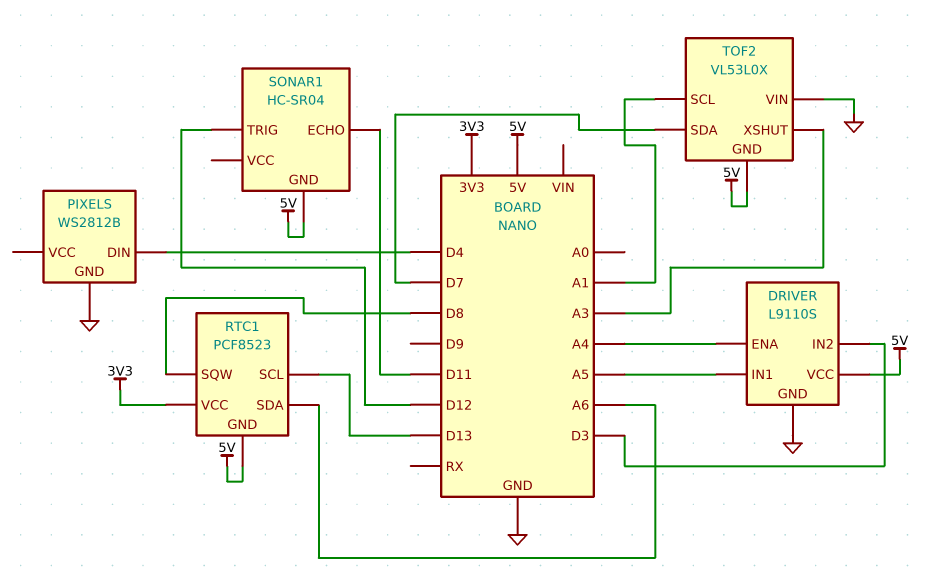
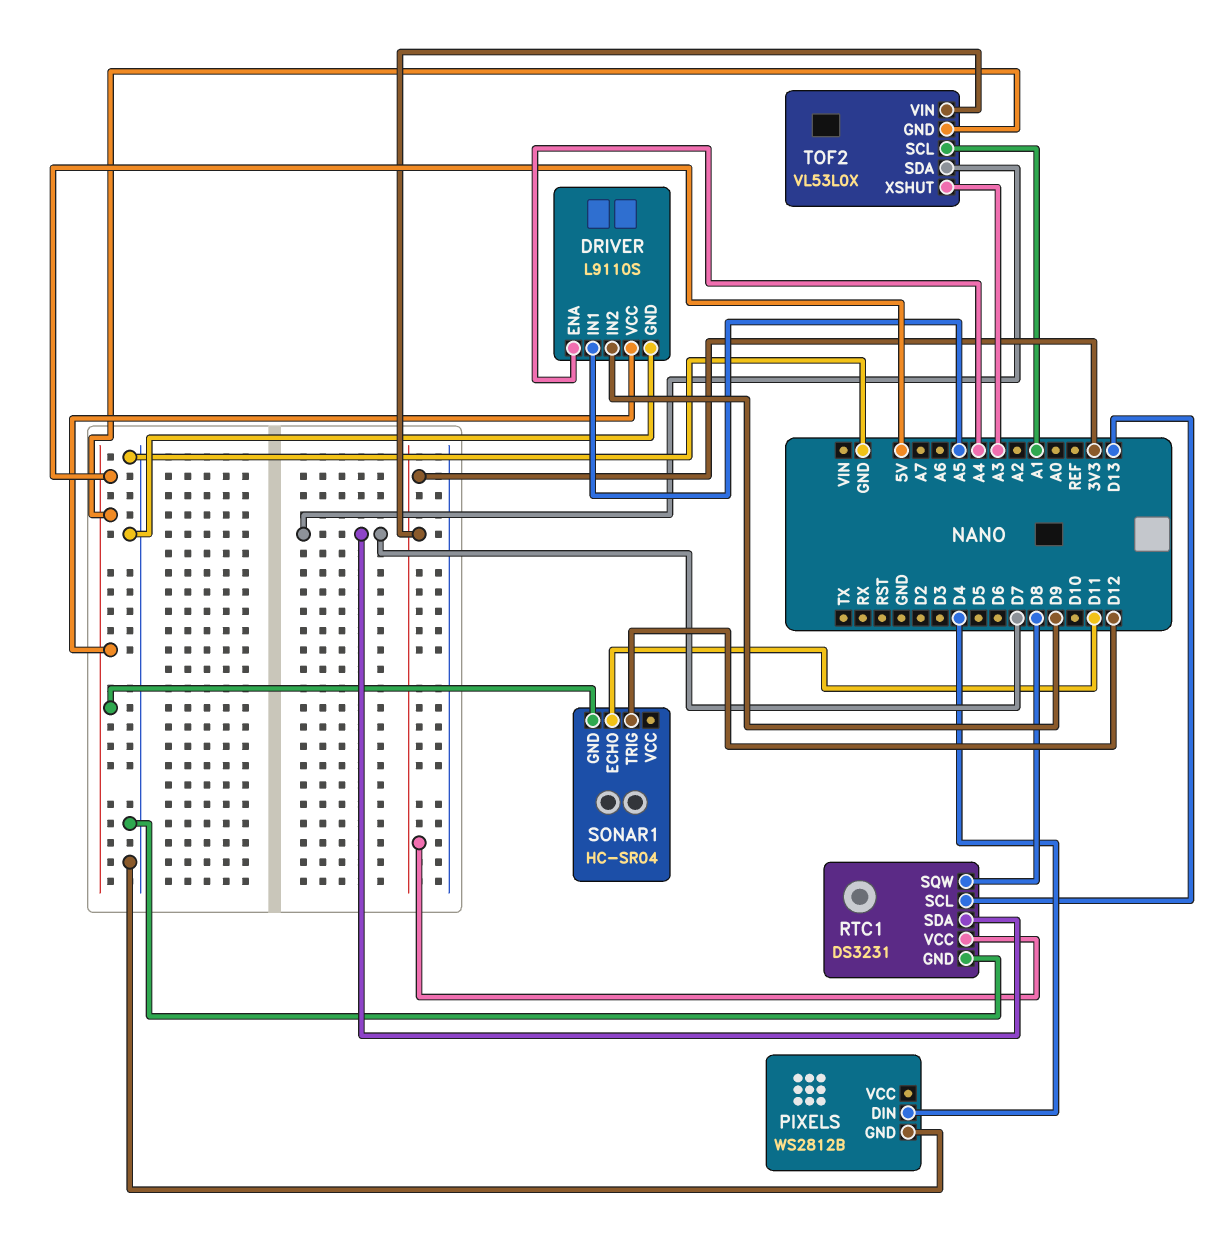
DRIVER pin IN2: D3 -> D9
RTC1: PCF8523 -> DS3231
RTC1 pin GND: 5V -> GND
RTC1 pin SDA: A6 -> D7
TOF2 pin VIN: GND -> 3V3

